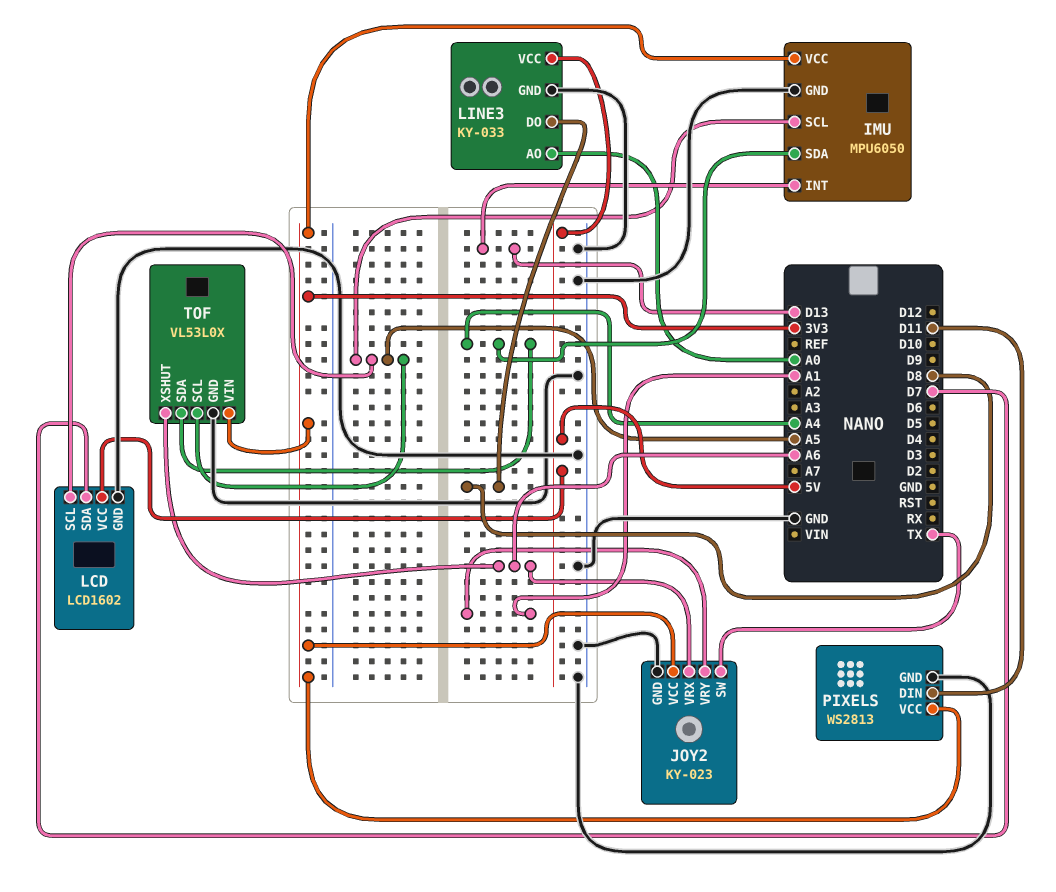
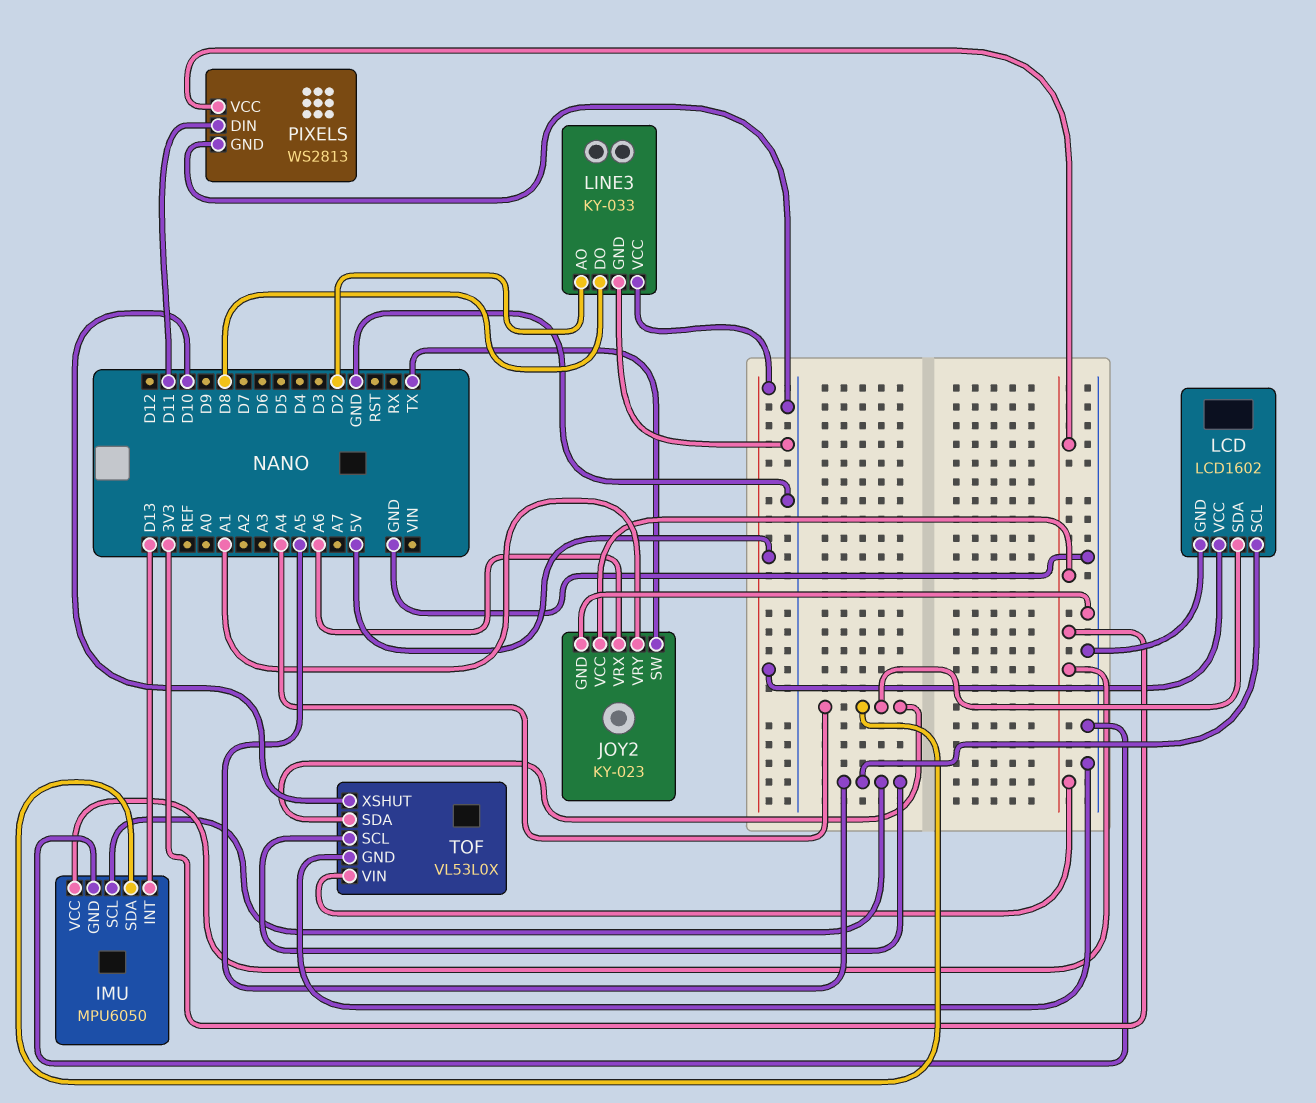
LCD pin SDA: D7 -> A4
LINE3 pin AO: A0 -> D2
TOF pin XSHUT: A6 -> D10

